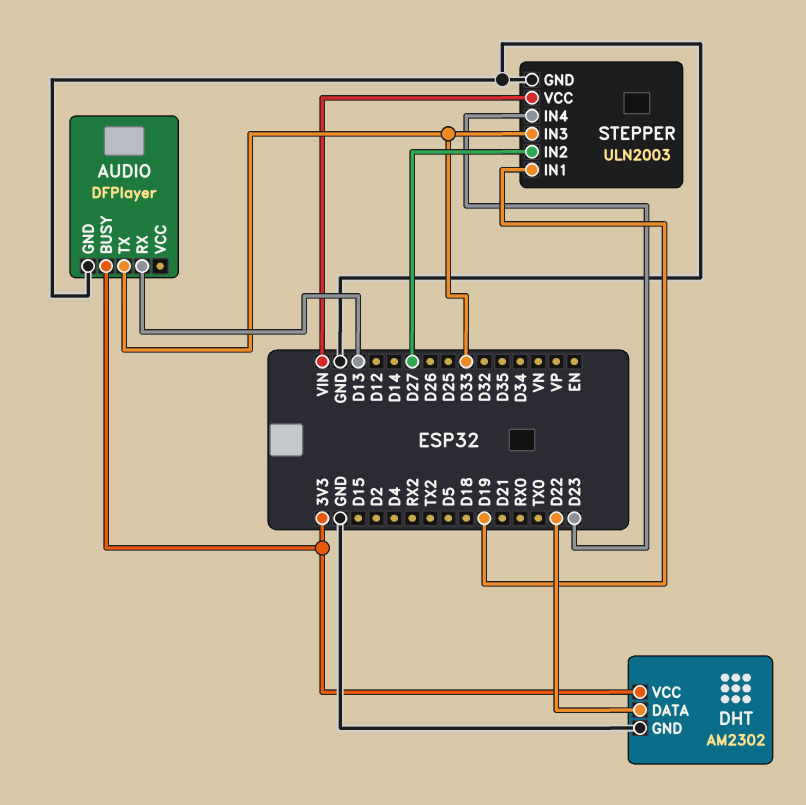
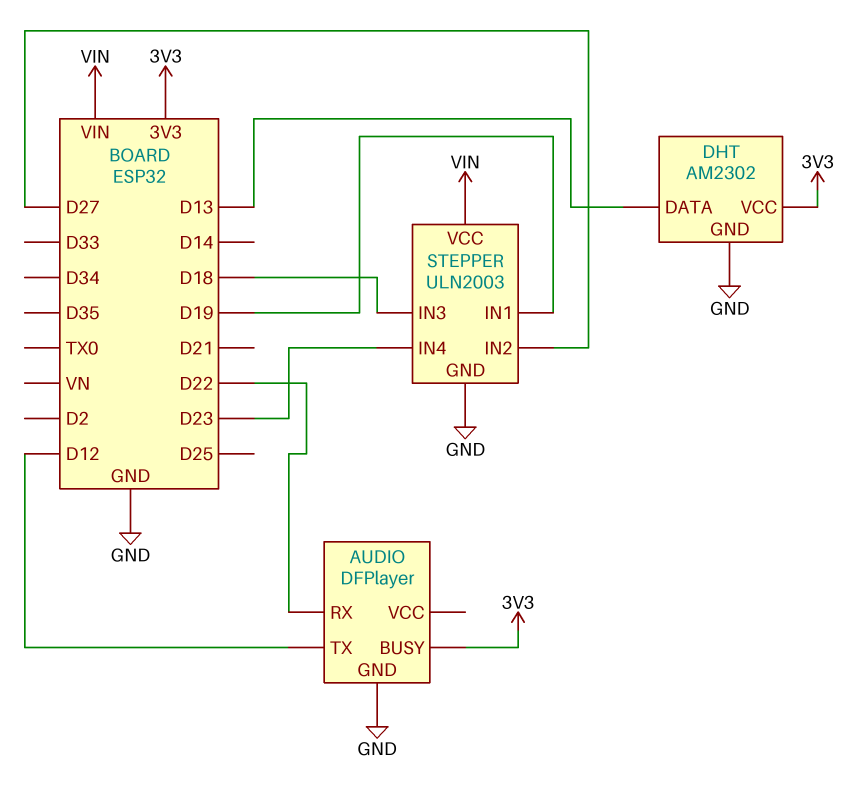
AUDIO pin RX: D13 -> D22
AUDIO pin TX: D33 -> D12
DHT pin DATA: D22 -> D13
STEPPER pin IN3: D33 -> D18

